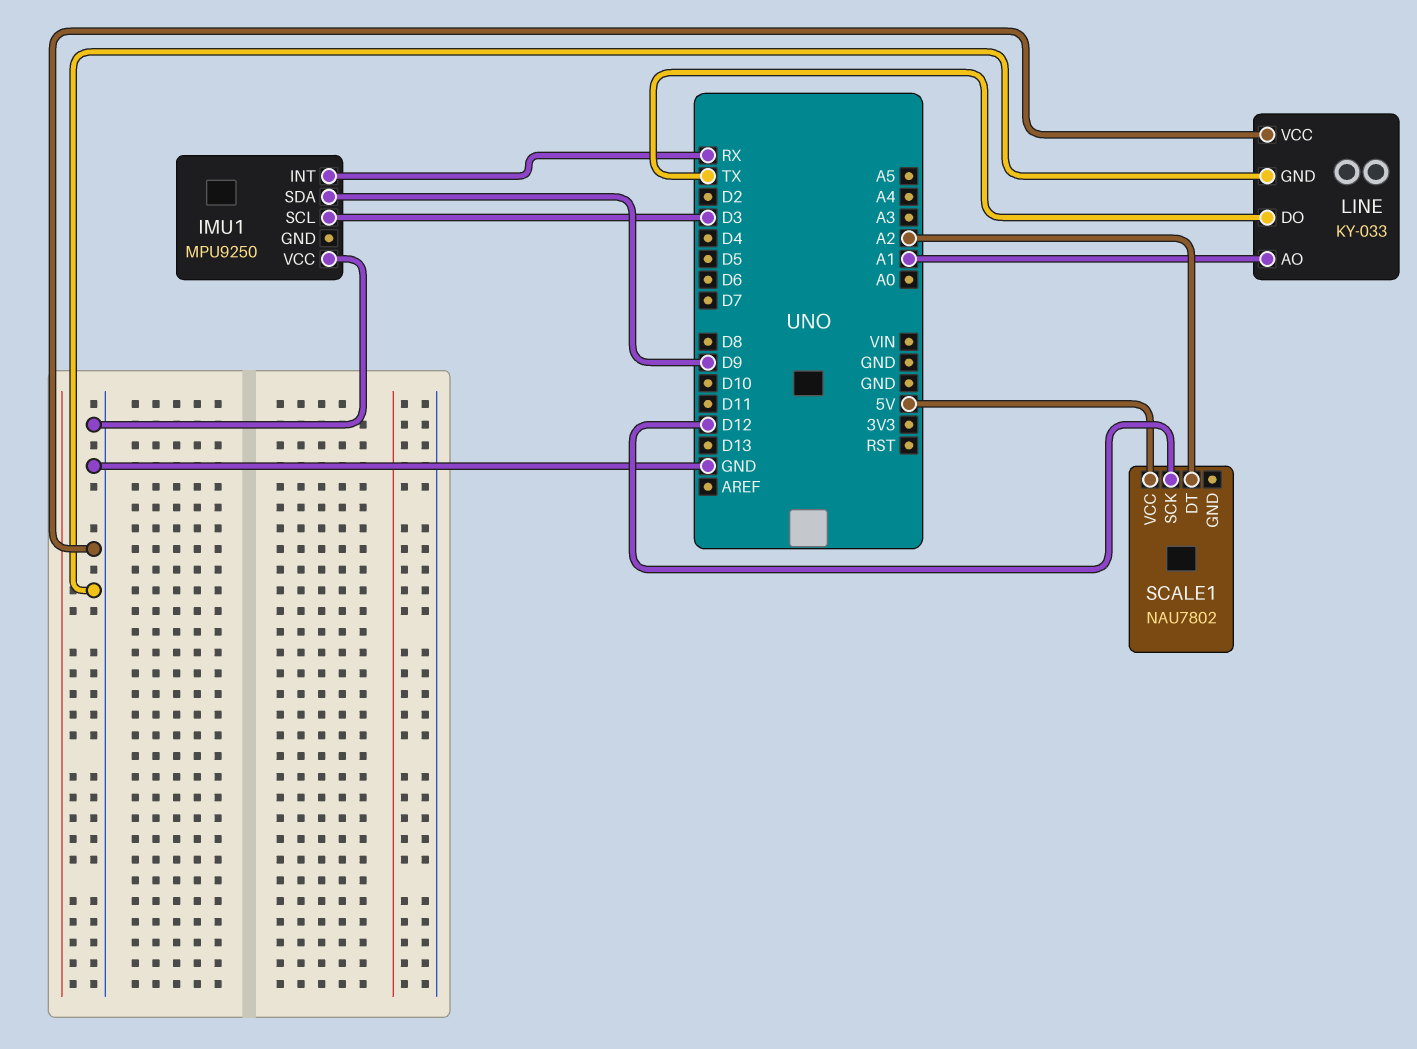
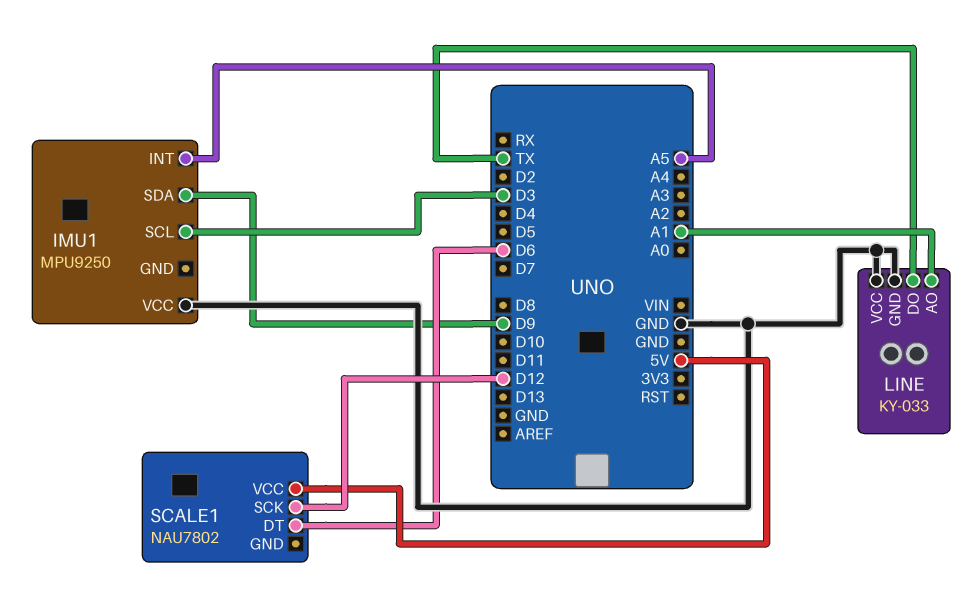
IMU1 pin INT: RX -> A5
SCALE1 pin DT: A2 -> D6

